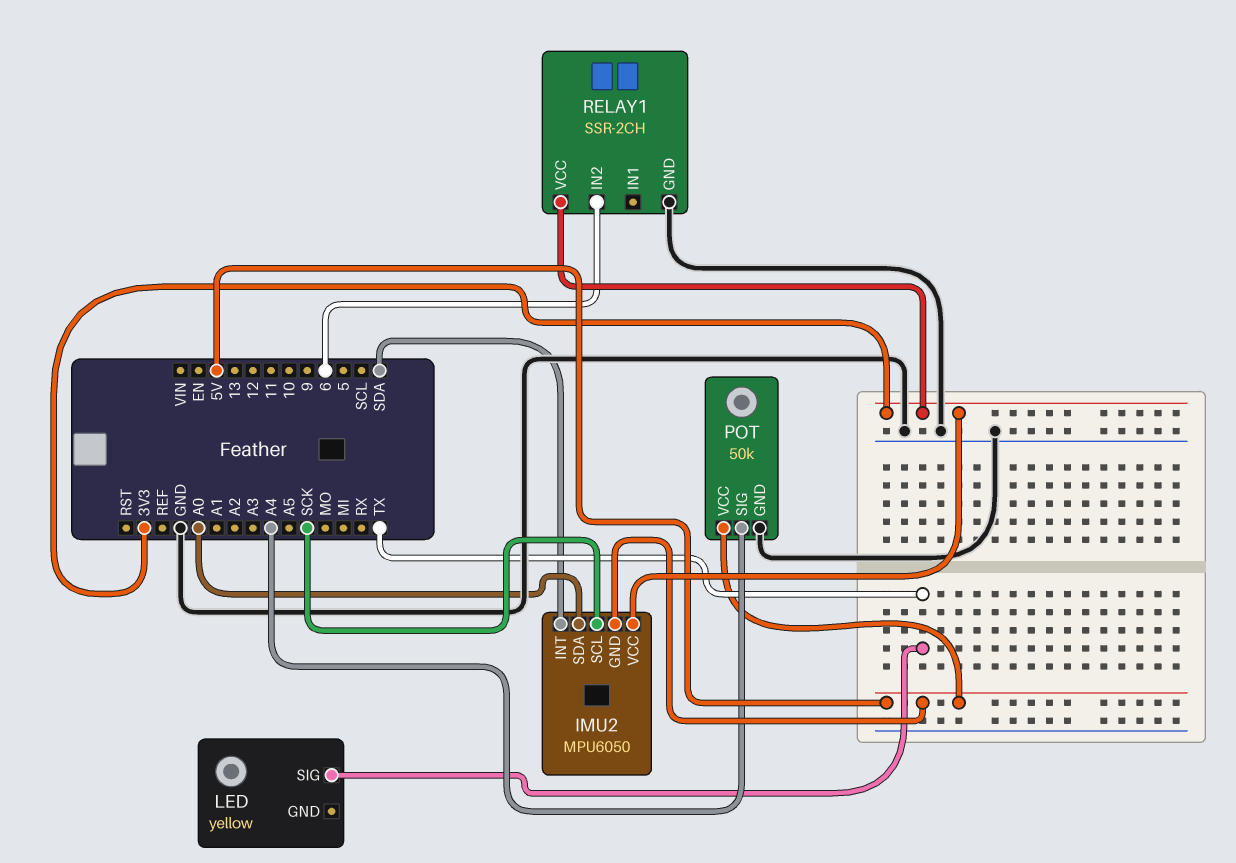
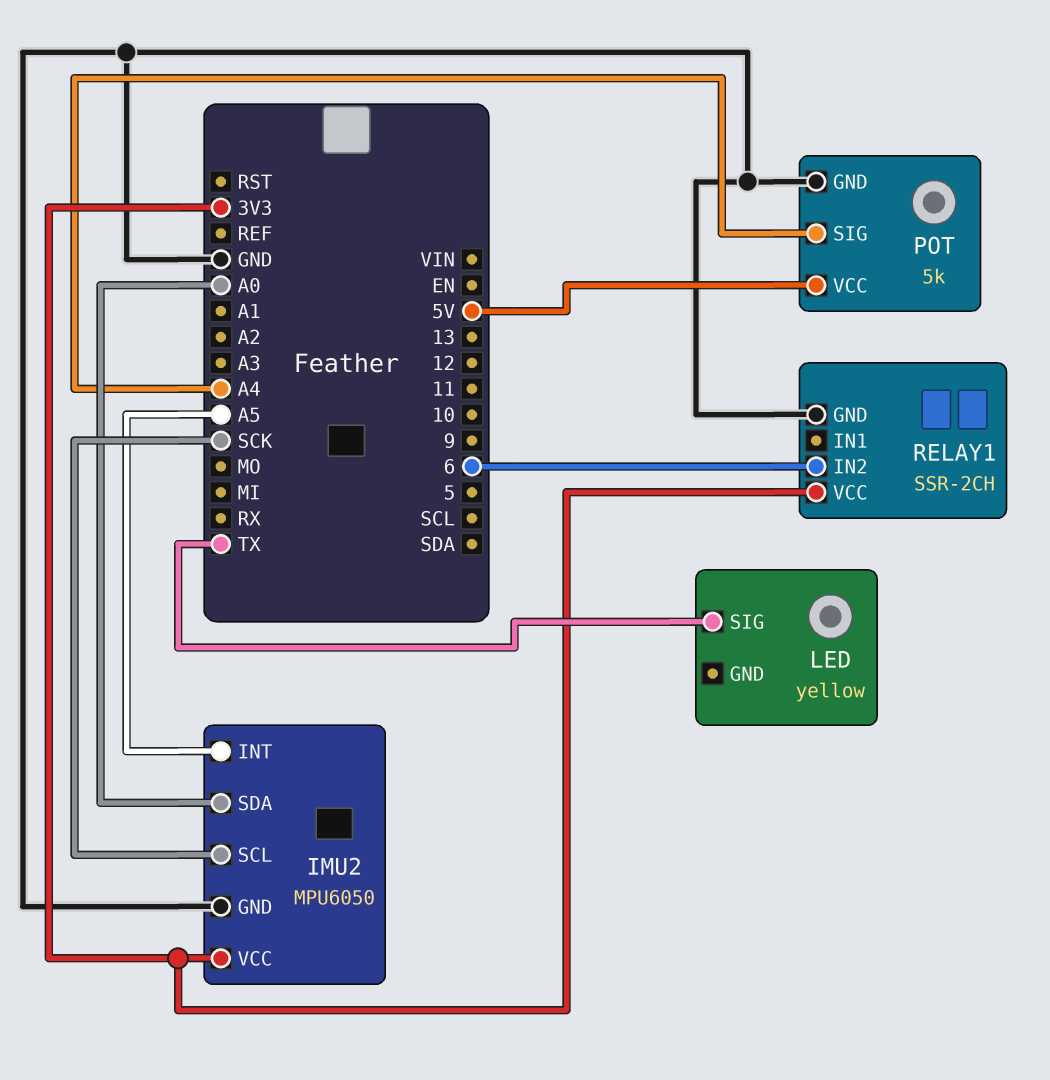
IMU2 pin GND: 5V -> GND
IMU2 pin INT: SDA -> A5
POT: 50k -> 5k

